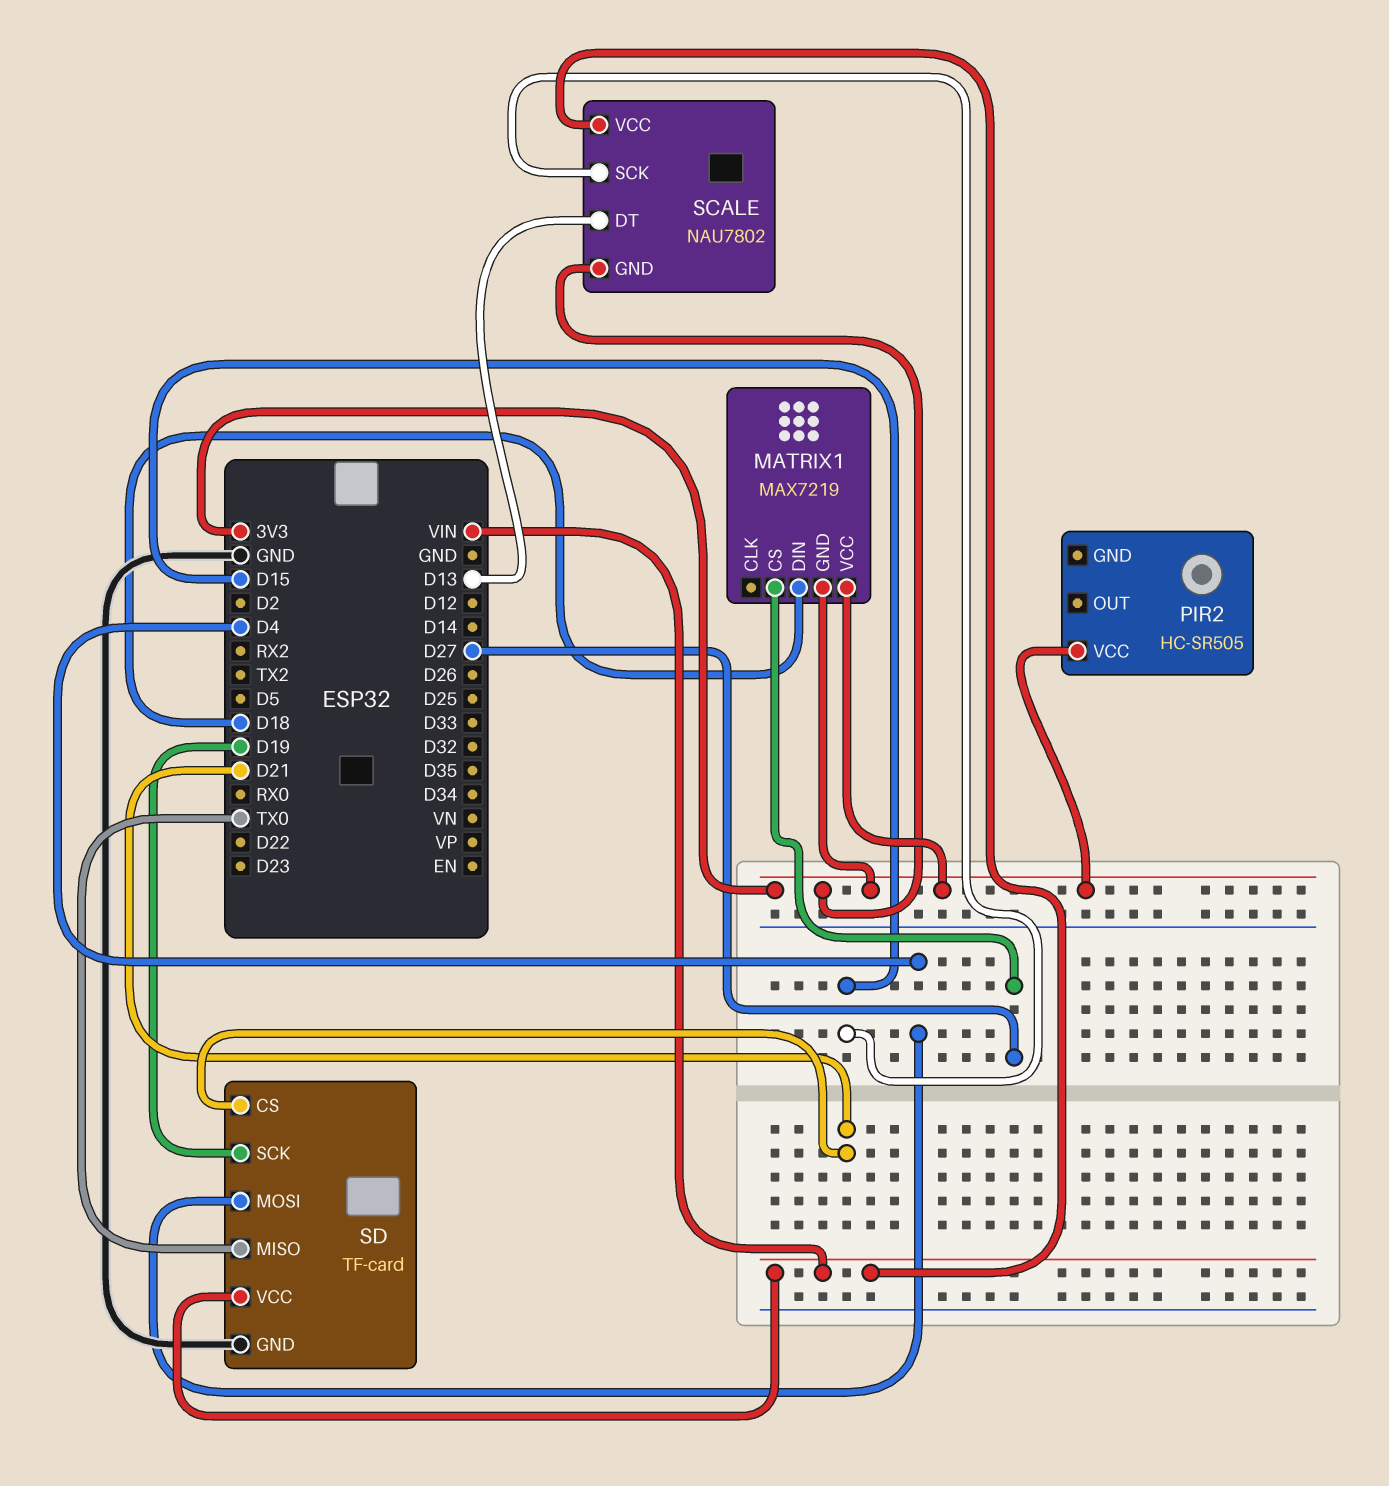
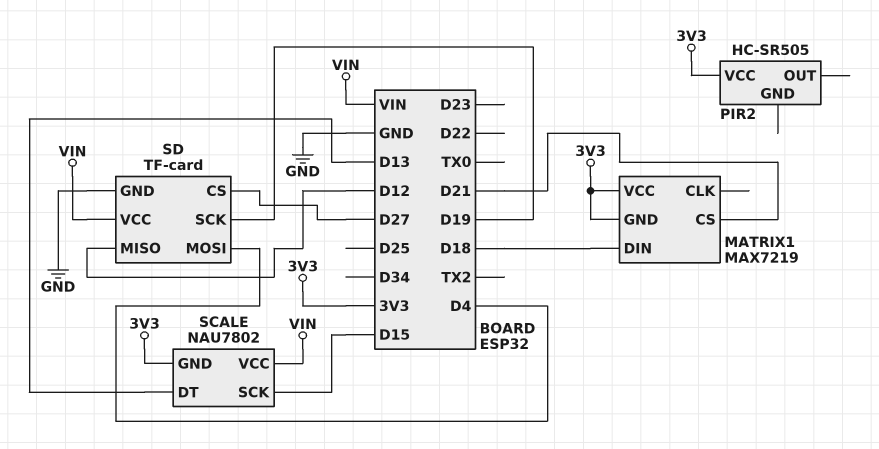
MATRIX1 pin CS: D27 -> D21
SD pin CS: D21 -> D27
SD pin MISO: TX0 -> D12

